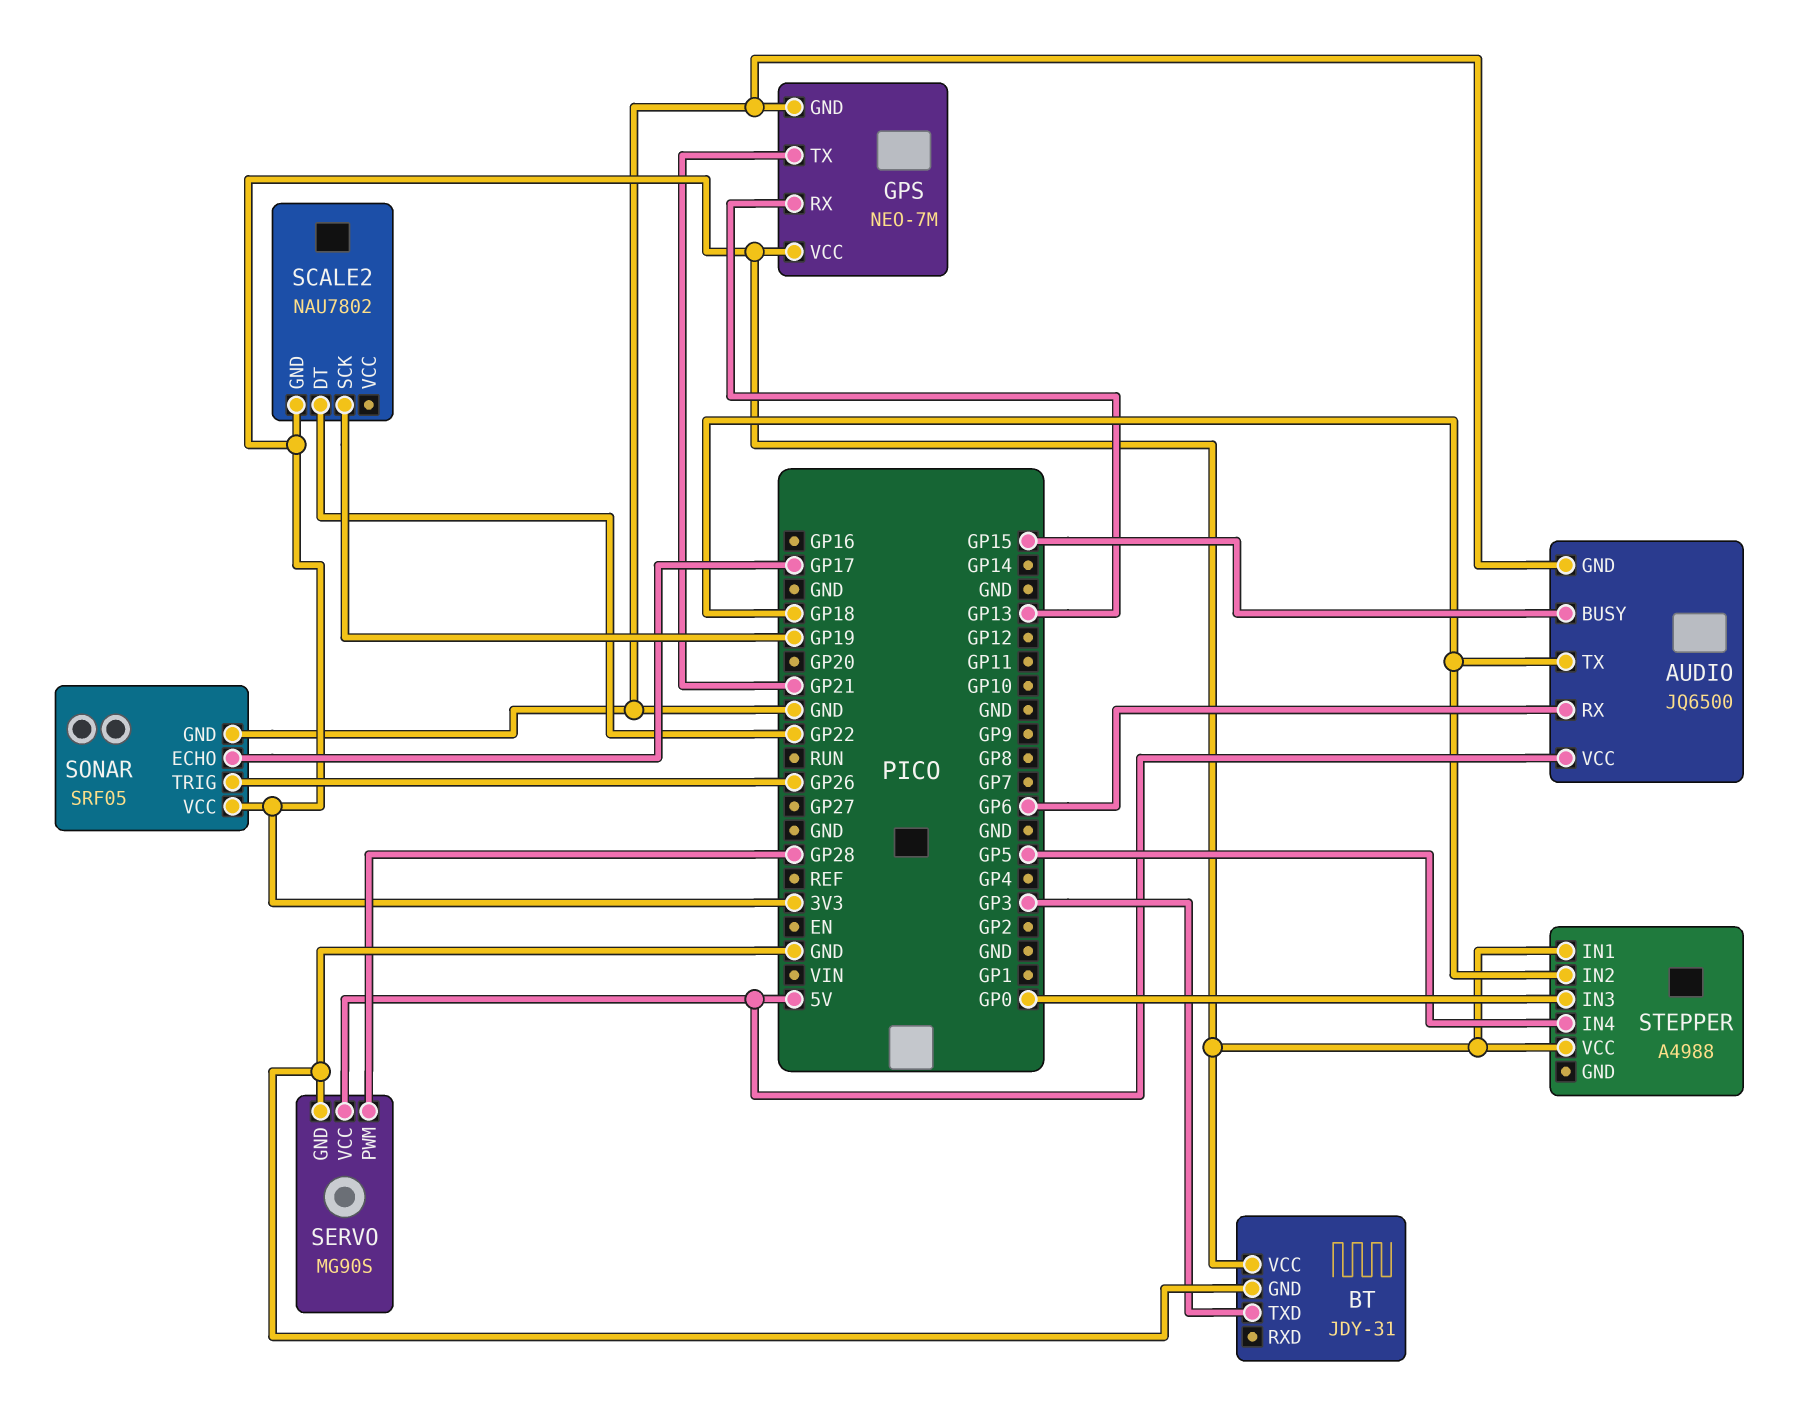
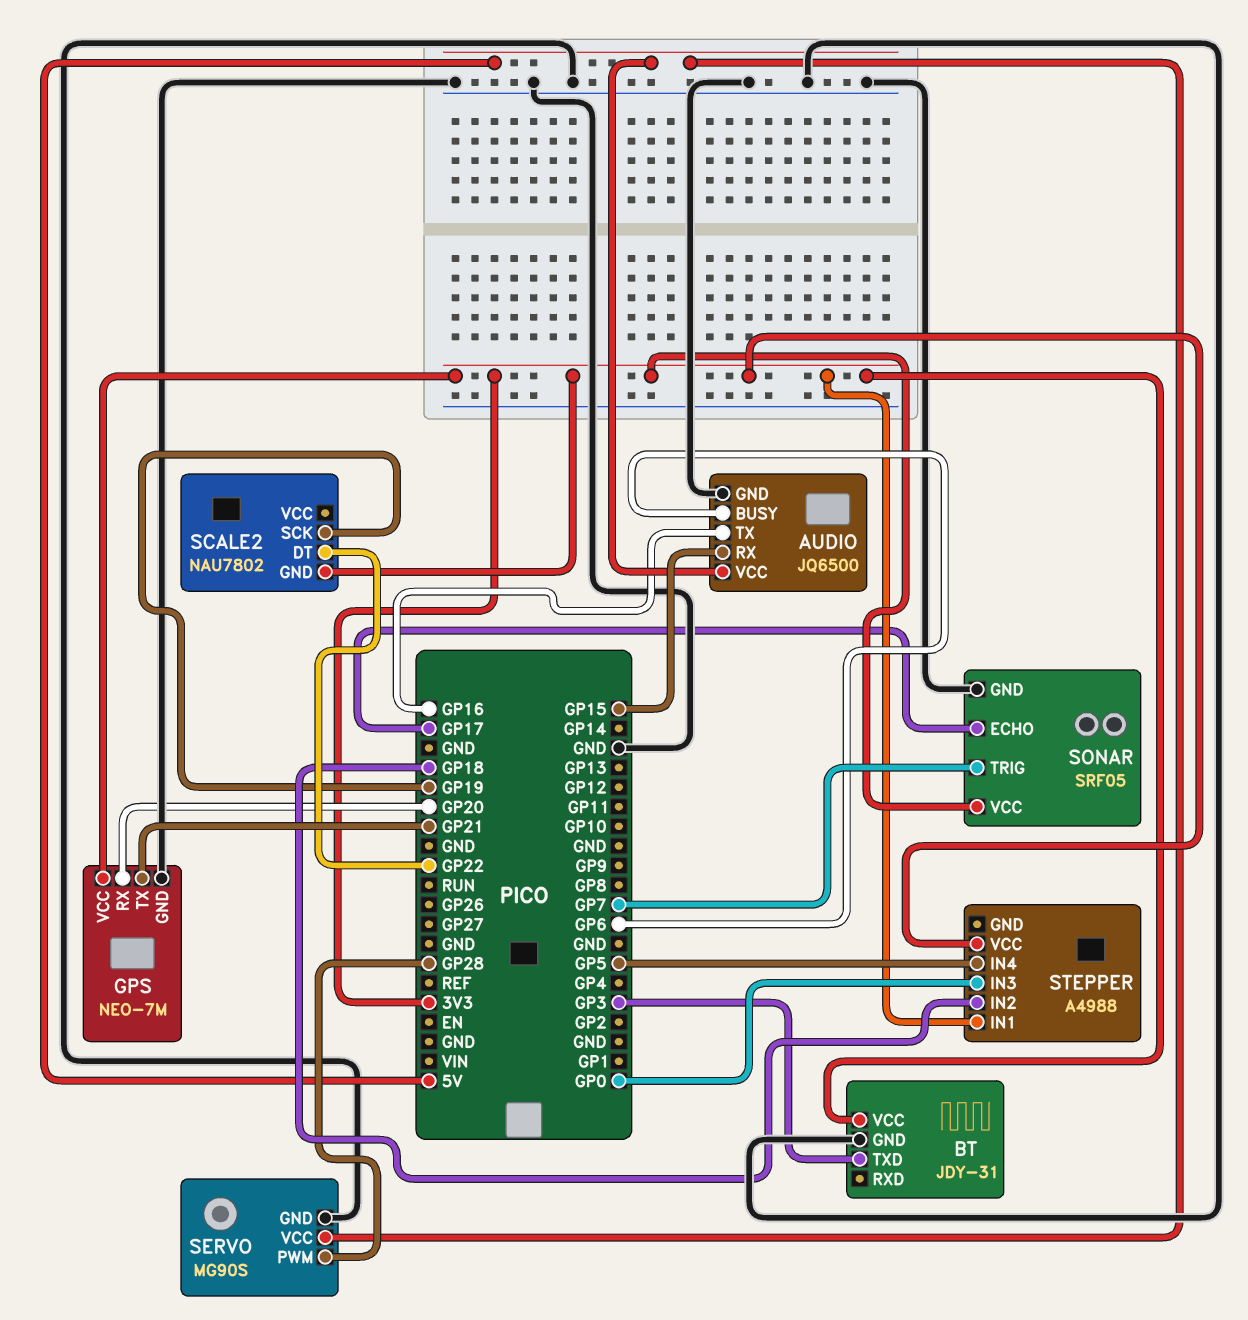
AUDIO pin BUSY: GP15 -> GP6
AUDIO pin RX: GP6 -> GP15
AUDIO pin TX: GP18 -> GP16
GPS pin RX: GP13 -> GP20
SONAR pin TRIG: GP26 -> GP7

